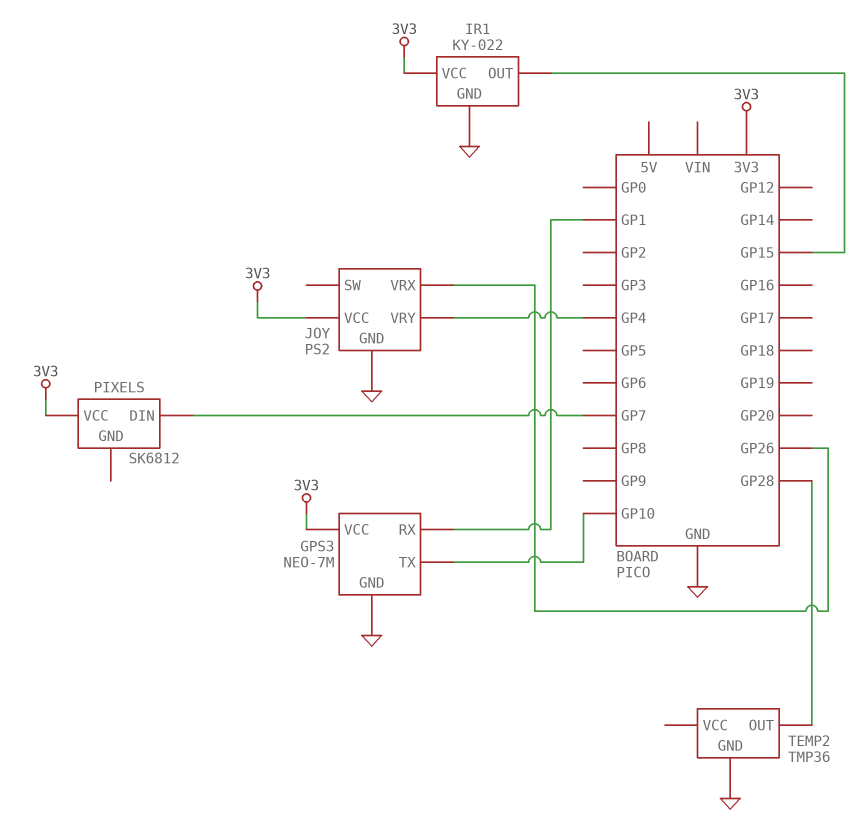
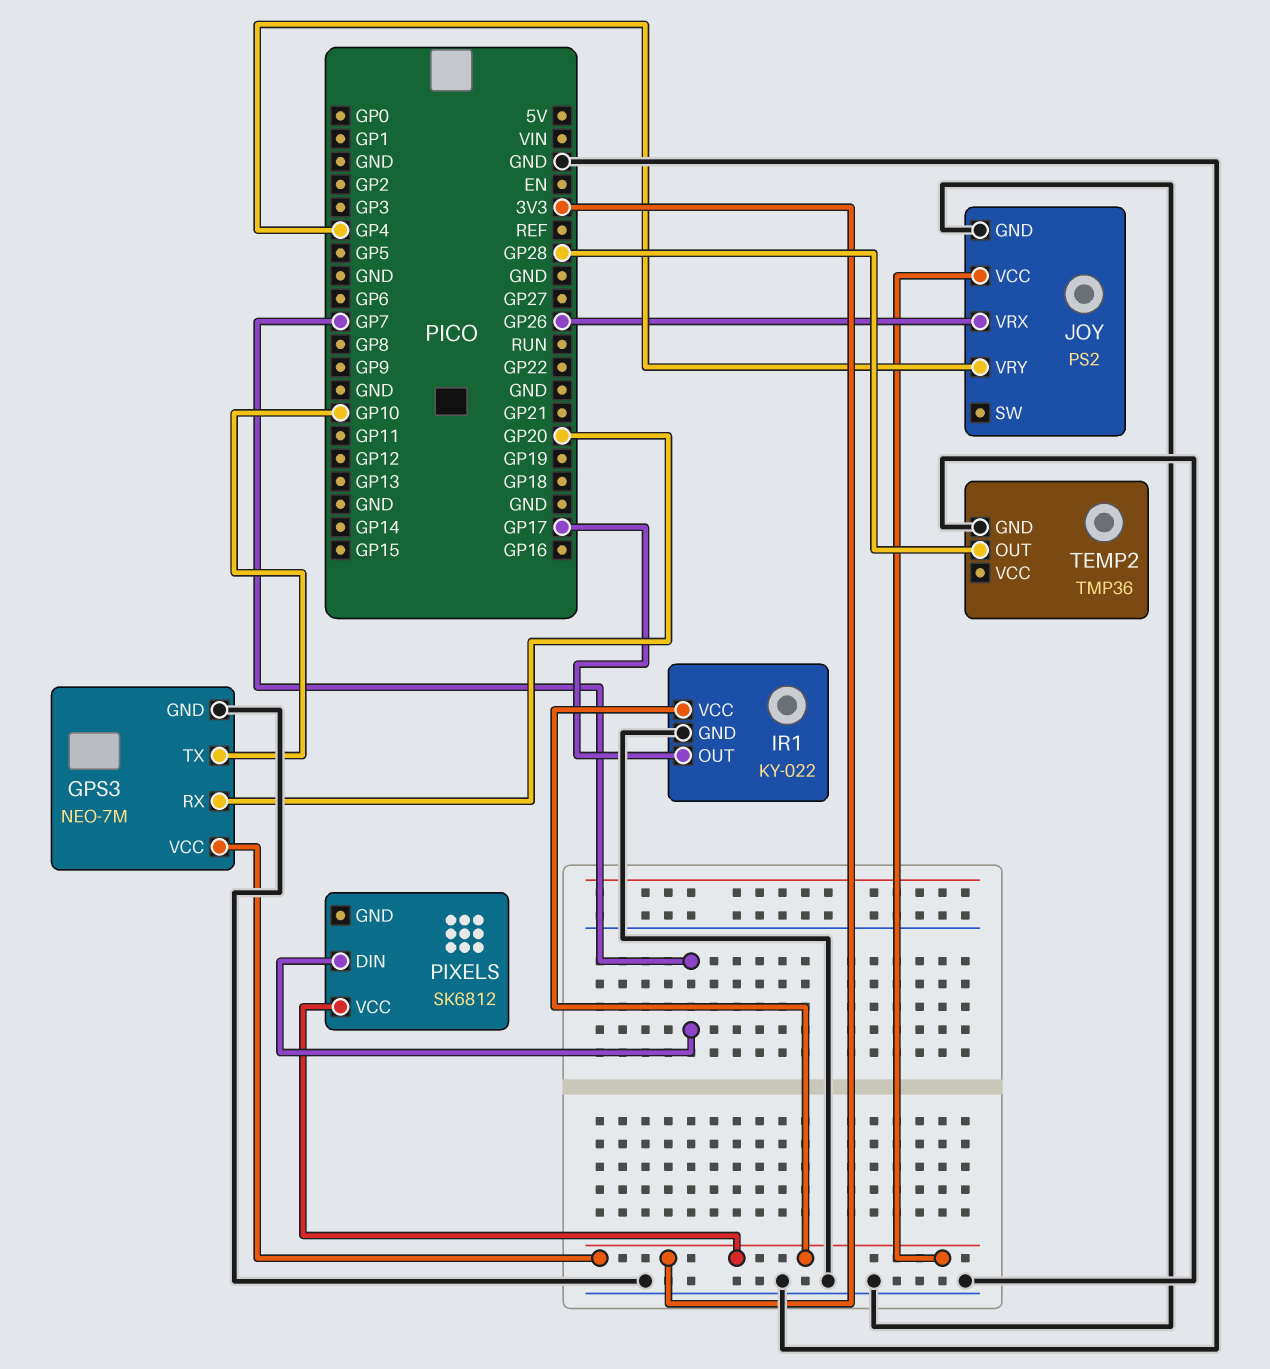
GPS3 pin RX: GP1 -> GP20
IR1 pin OUT: GP15 -> GP17

